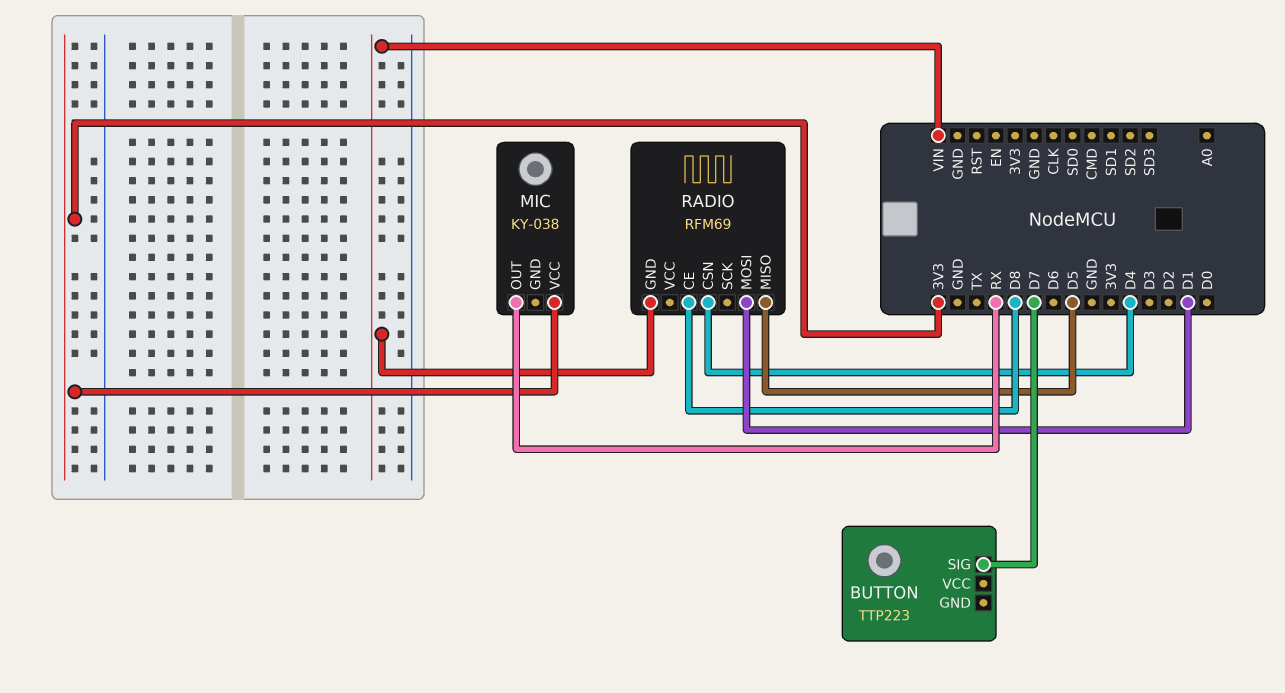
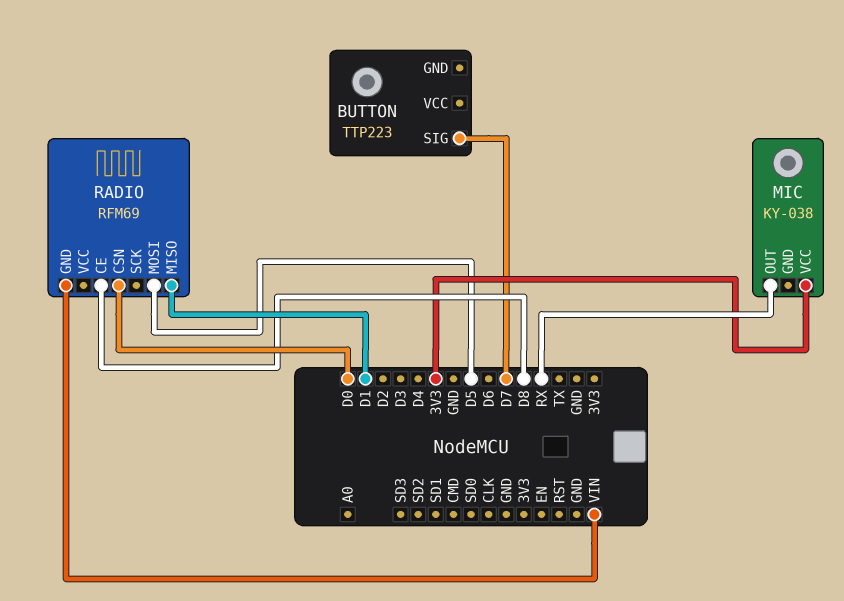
RADIO pin CSN: D4 -> D0
RADIO pin MISO: D5 -> D1
RADIO pin MOSI: D1 -> D5

